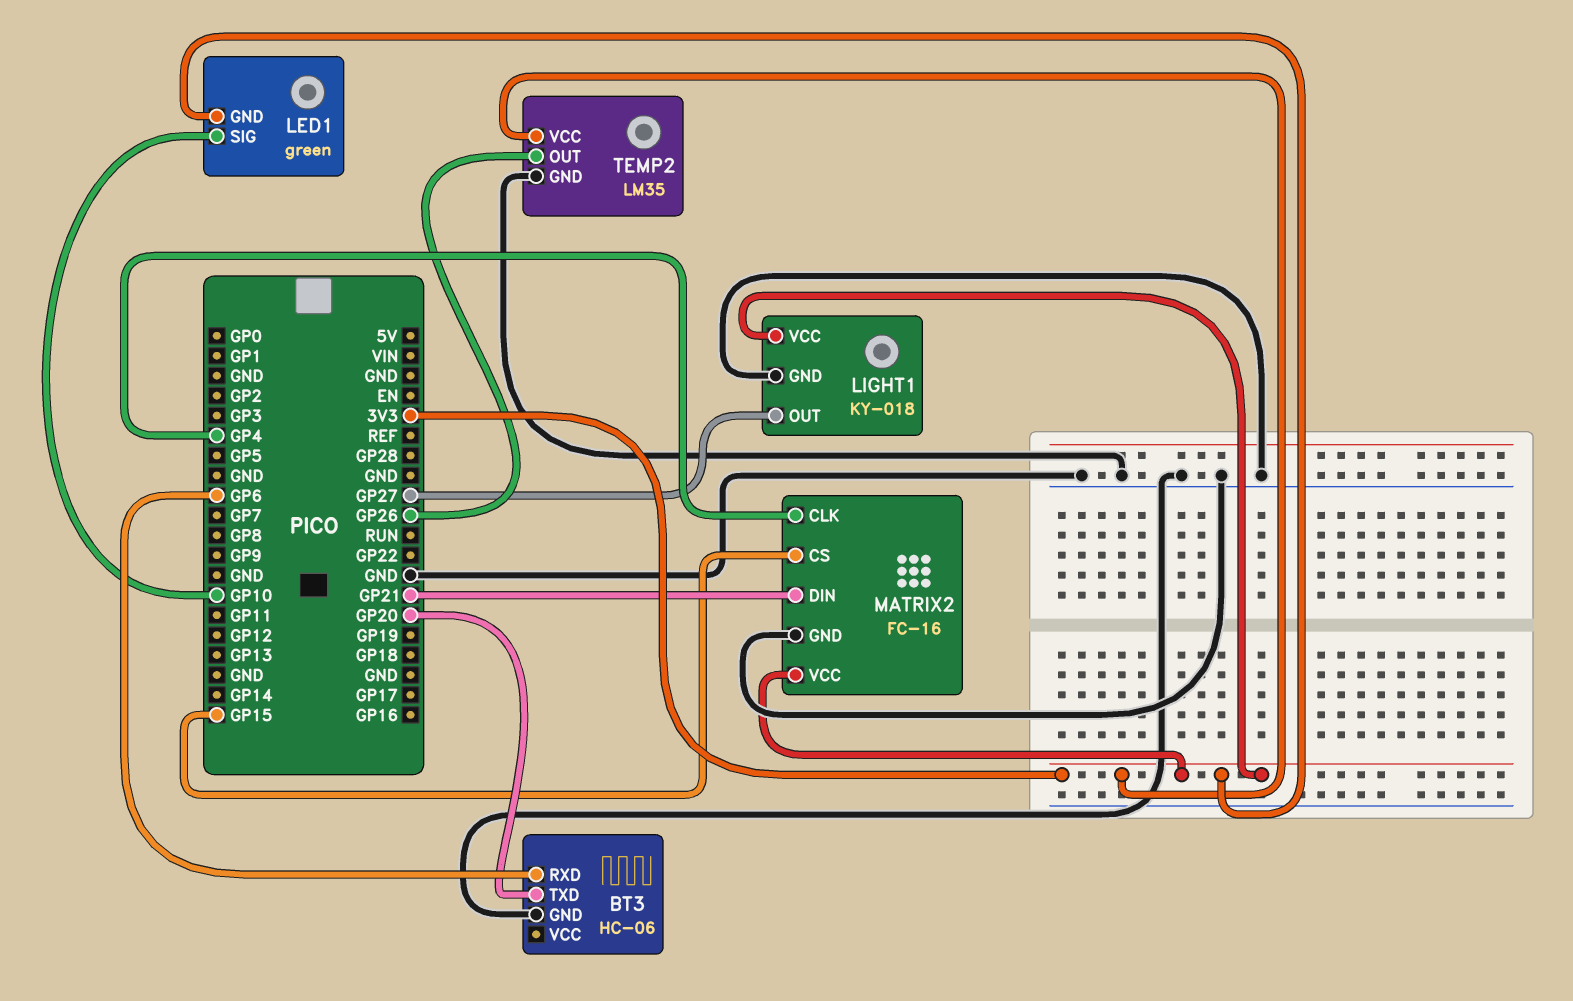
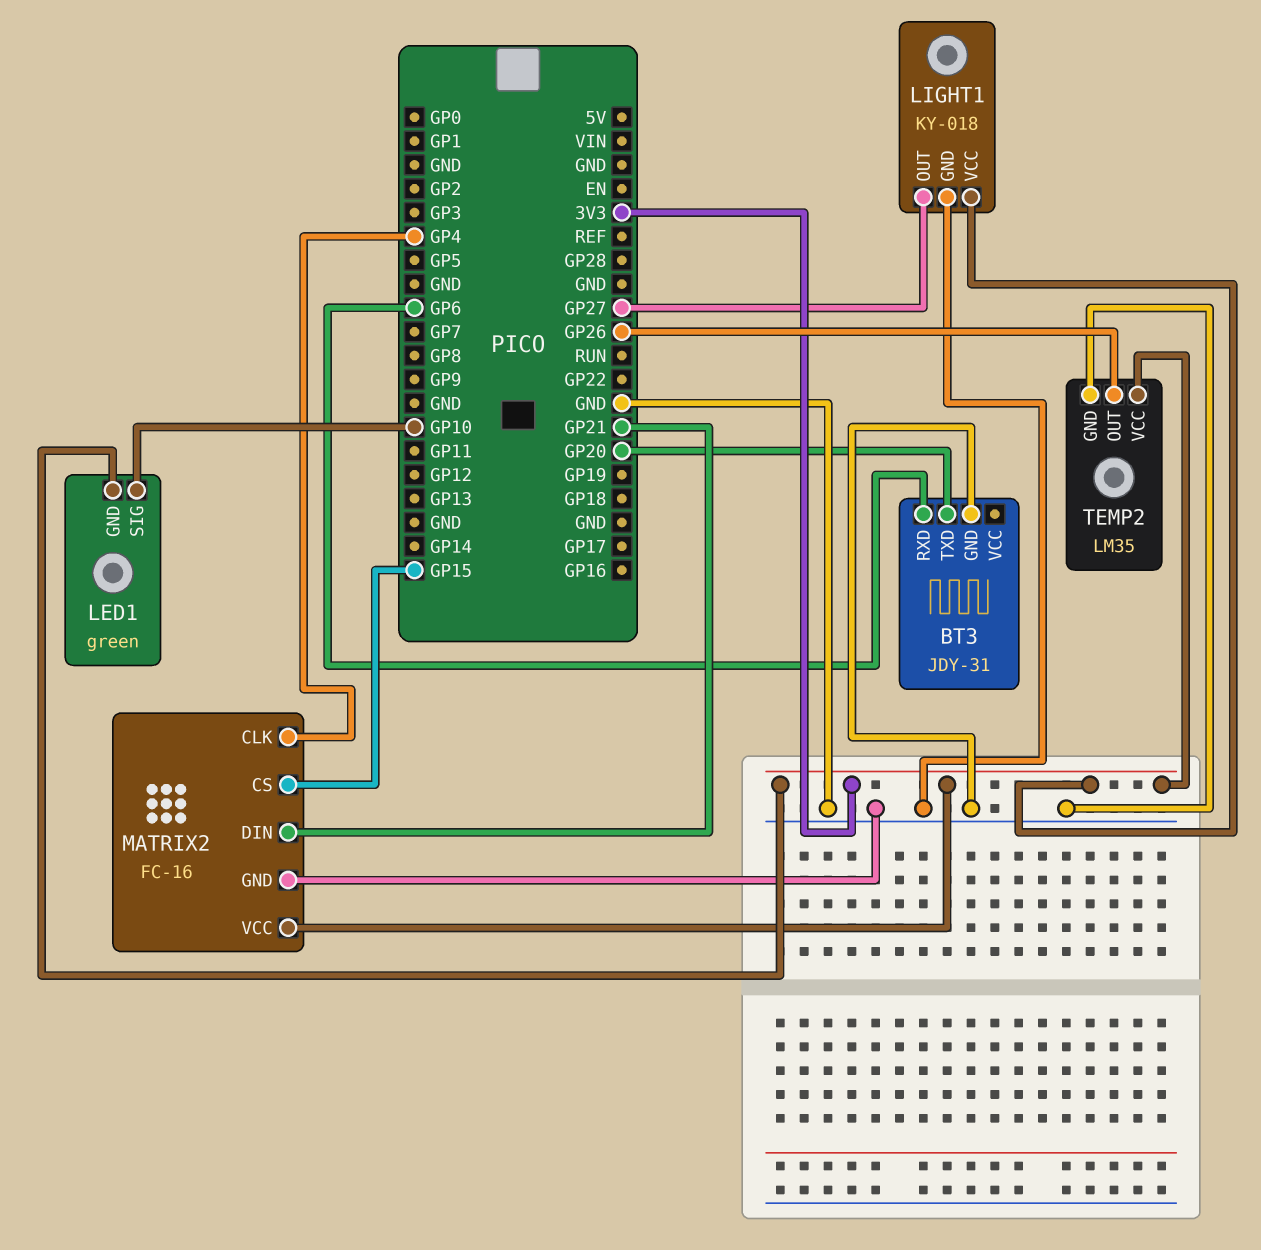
BT3: HC-06 -> JDY-31

